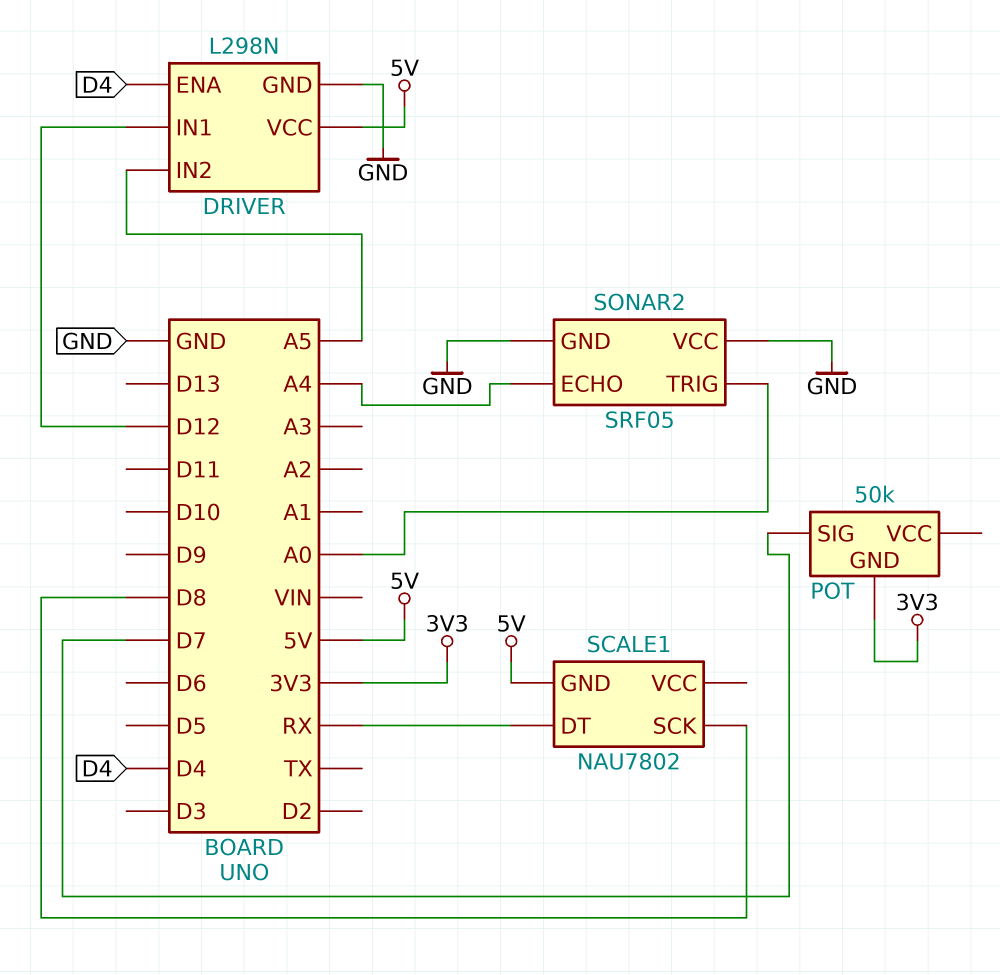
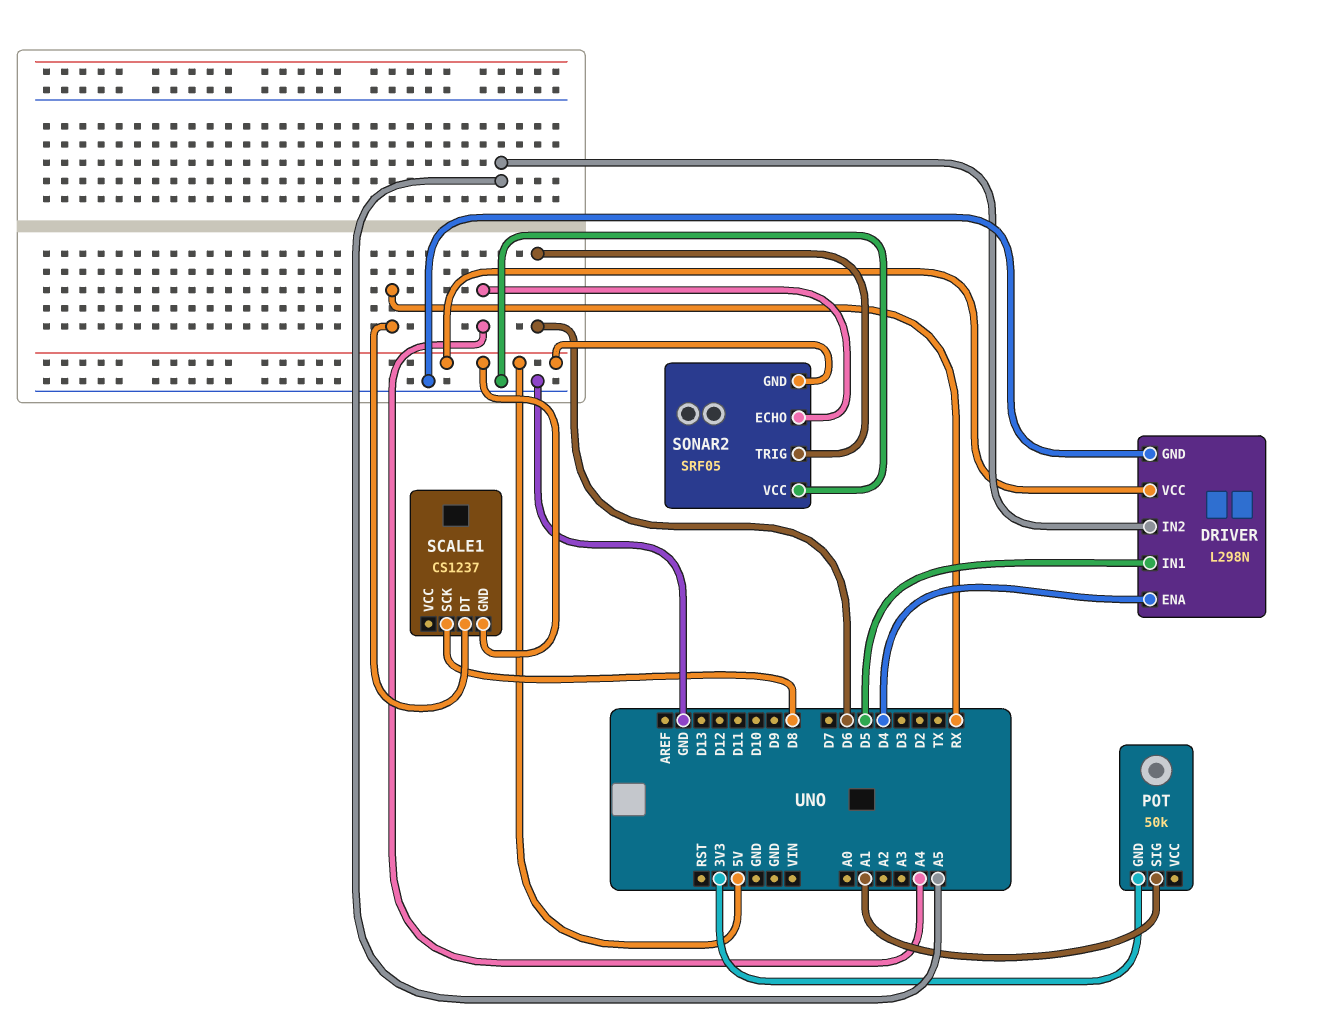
DRIVER pin IN1: D12 -> D5
POT pin SIG: D7 -> A1
SCALE1: NAU7802 -> CS1237
SONAR2 pin GND: GND -> 5V
SONAR2 pin TRIG: A0 -> D6

